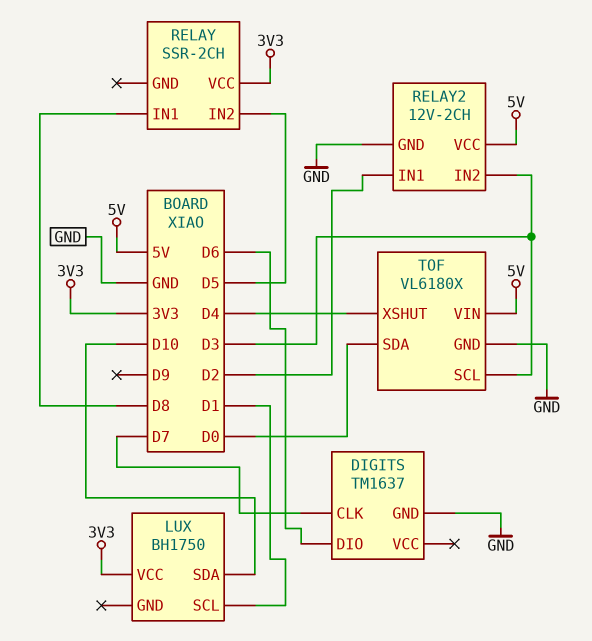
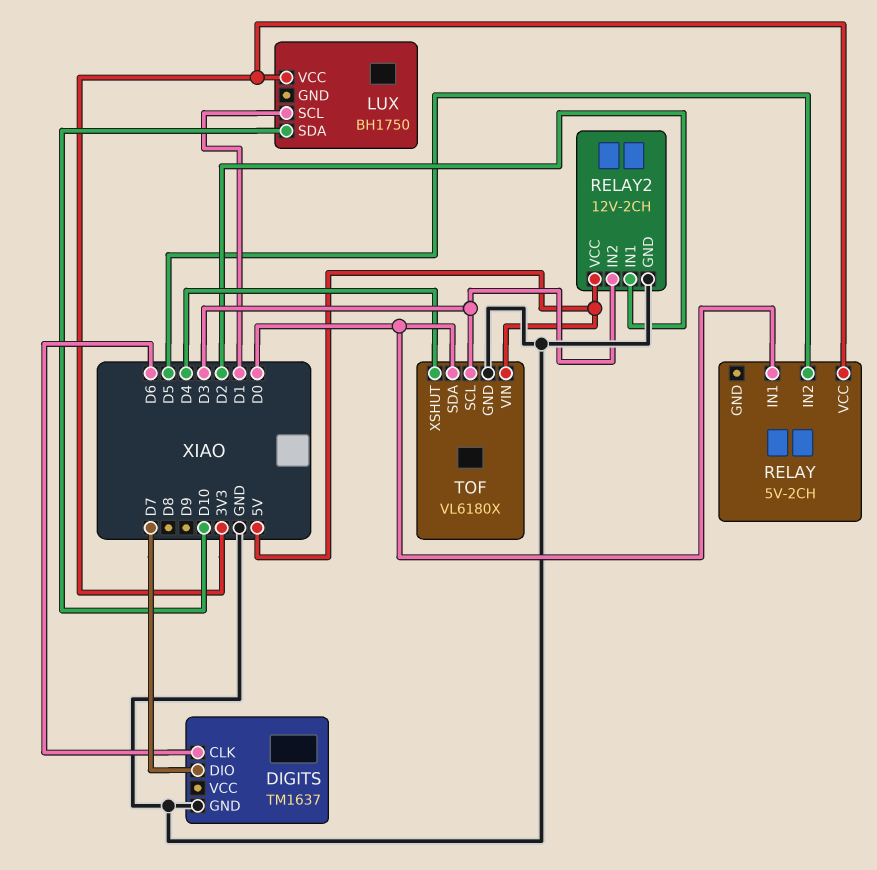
DIGITS pin CLK: D7 -> D6
DIGITS pin DIO: D6 -> D7
RELAY: SSR-2CH -> 5V-2CH
RELAY pin IN1: D8 -> D0

